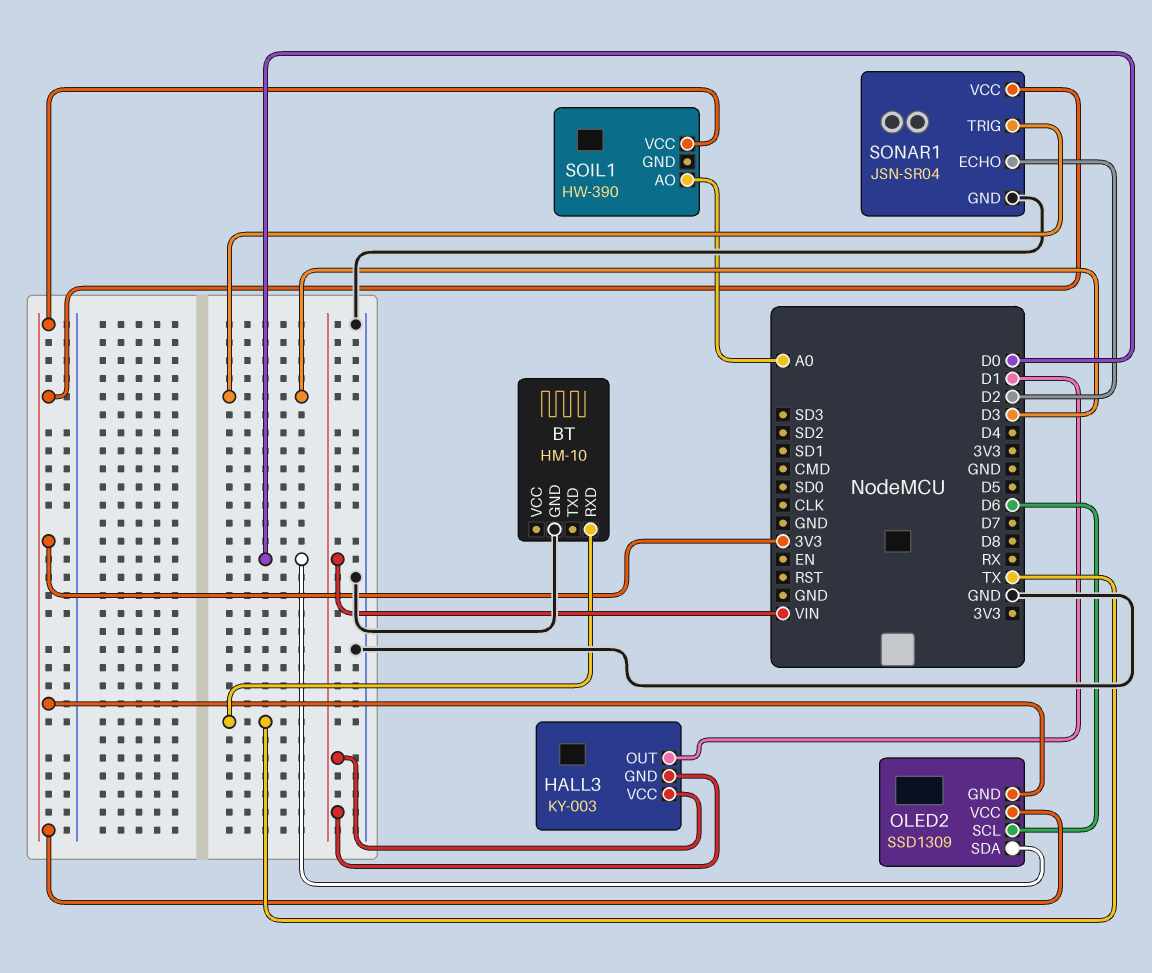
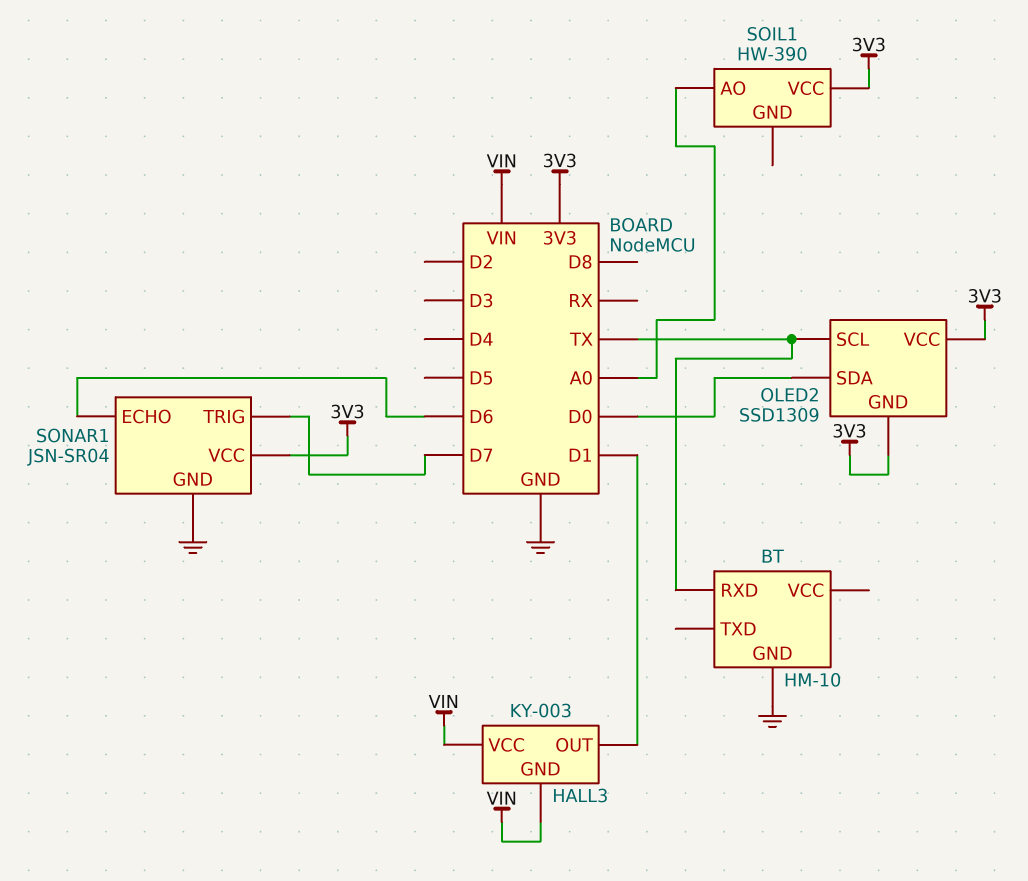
OLED2 pin SCL: D6 -> TX
SONAR1 pin ECHO: D2 -> D6
SONAR1 pin TRIG: D3 -> D7

